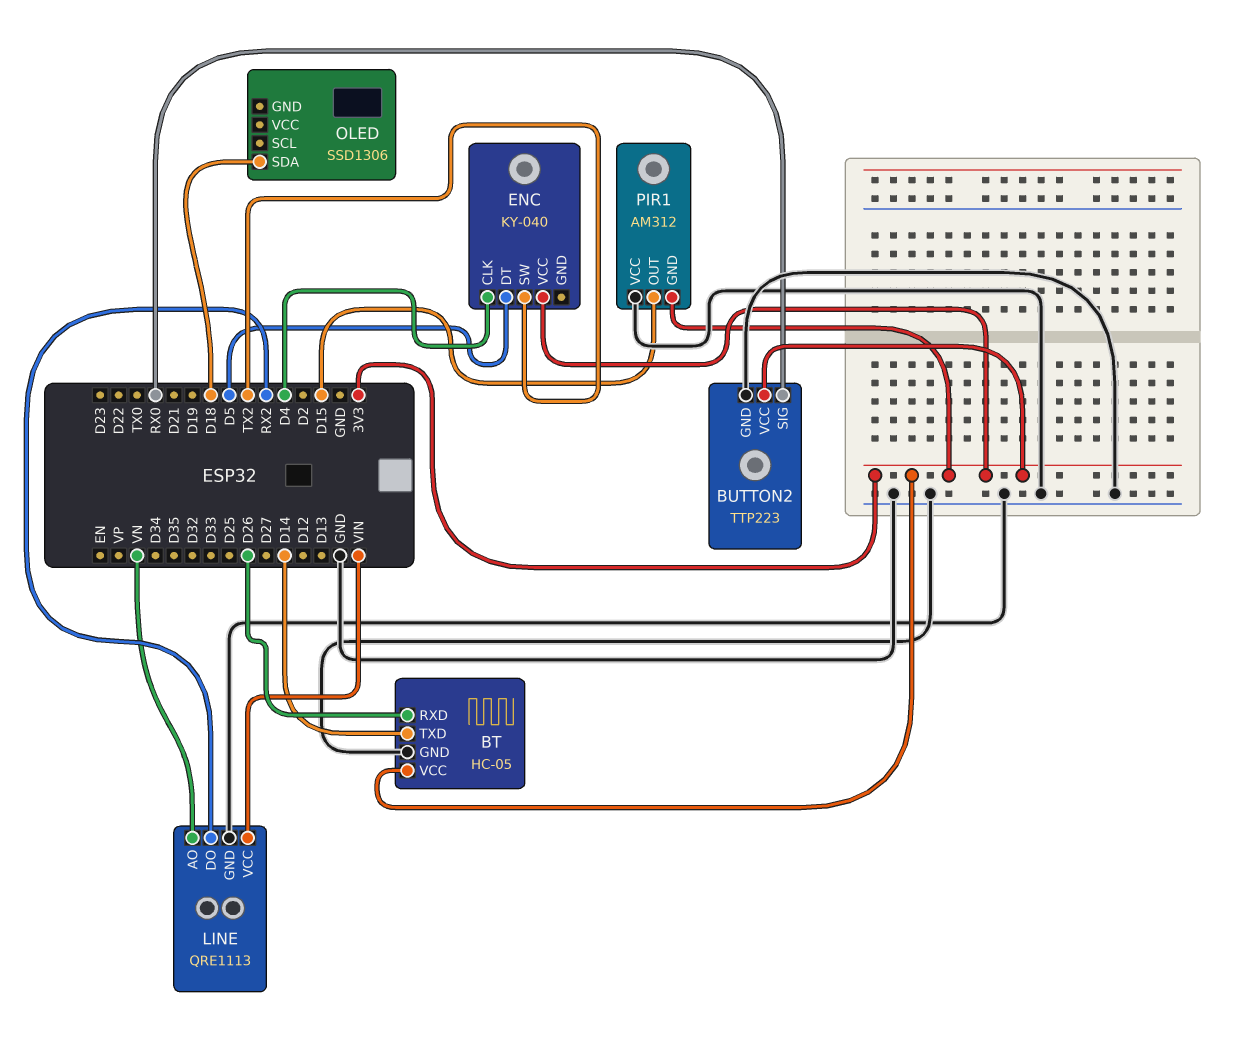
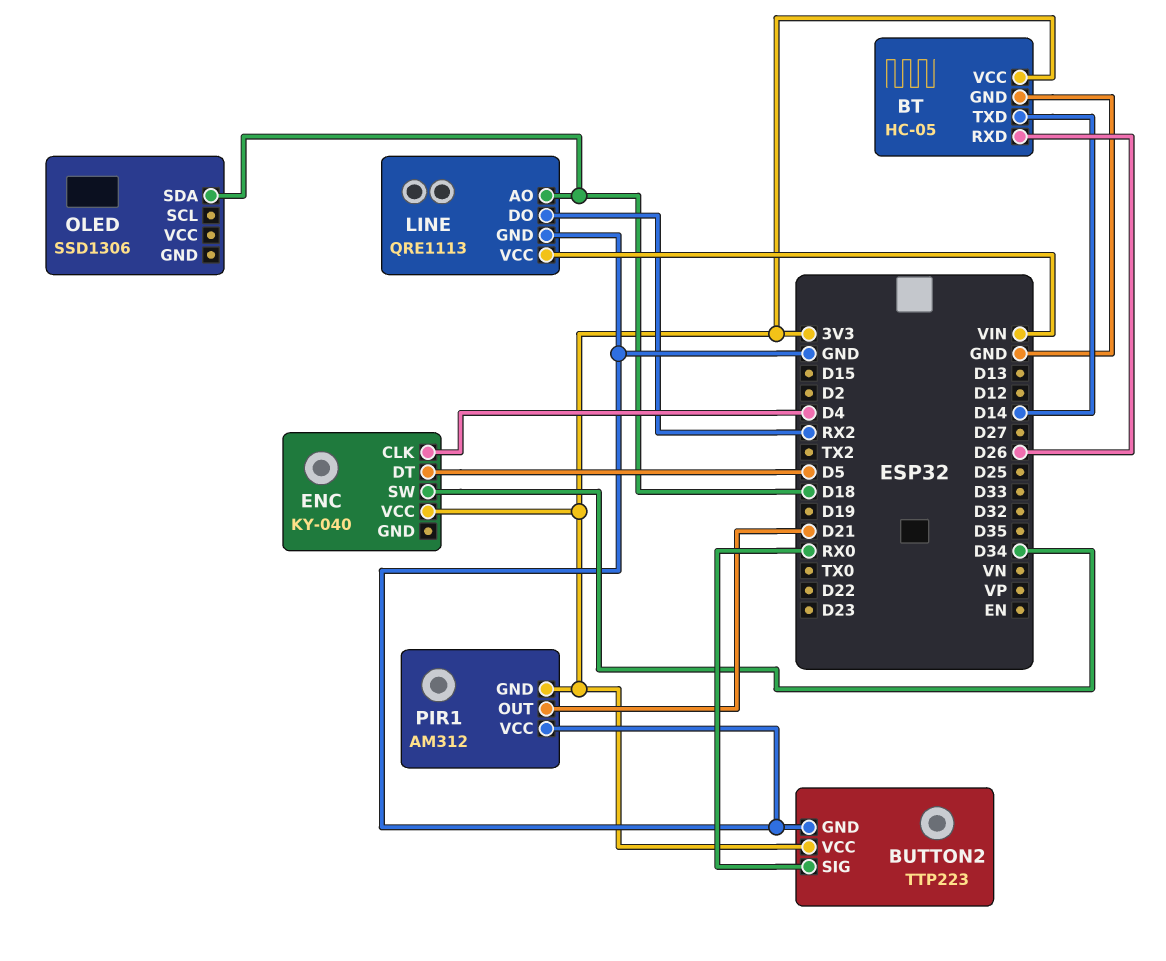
ENC pin SW: TX2 -> D34
LINE pin AO: VN -> D18
PIR1 pin OUT: D15 -> D21

